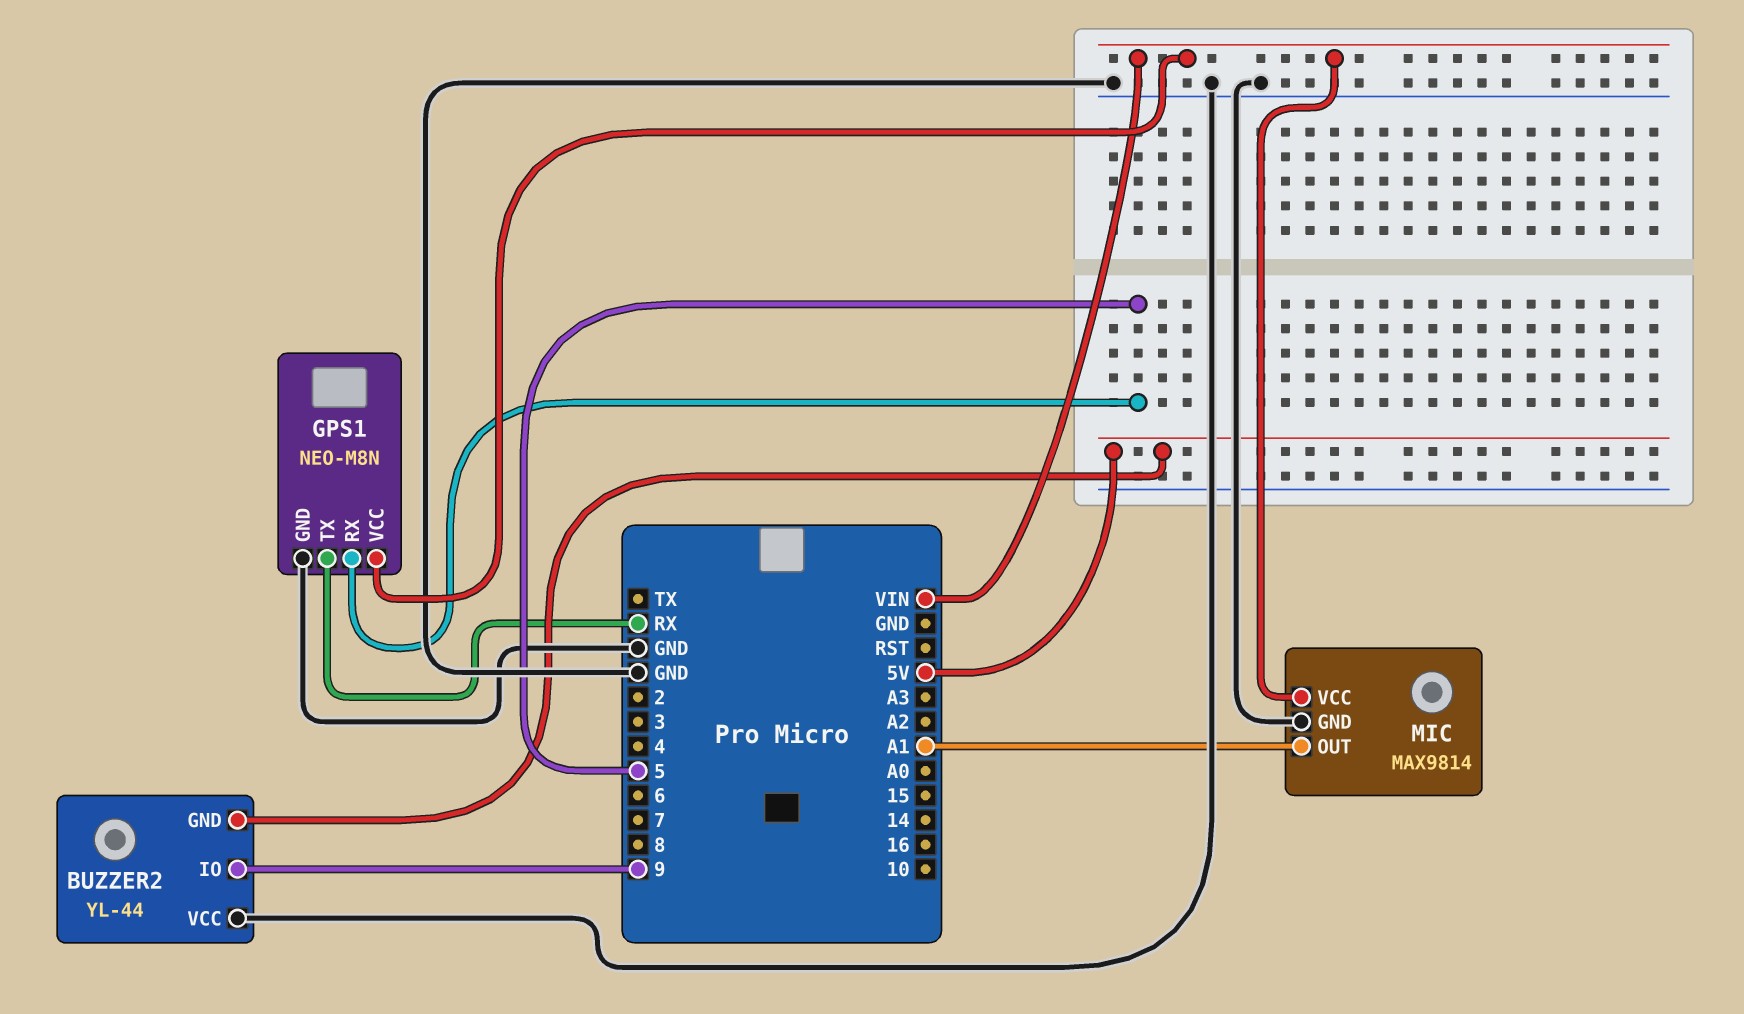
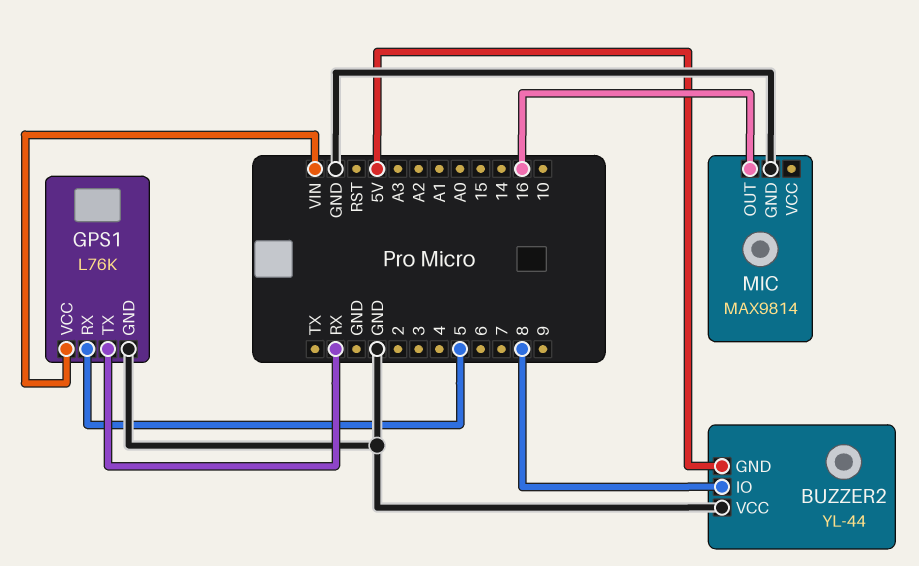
BUZZER2 pin IO: 9 -> 8
GPS1: NEO-M8N -> L76K
MIC pin OUT: A1 -> 16
MIC pin VCC: VIN -> none

